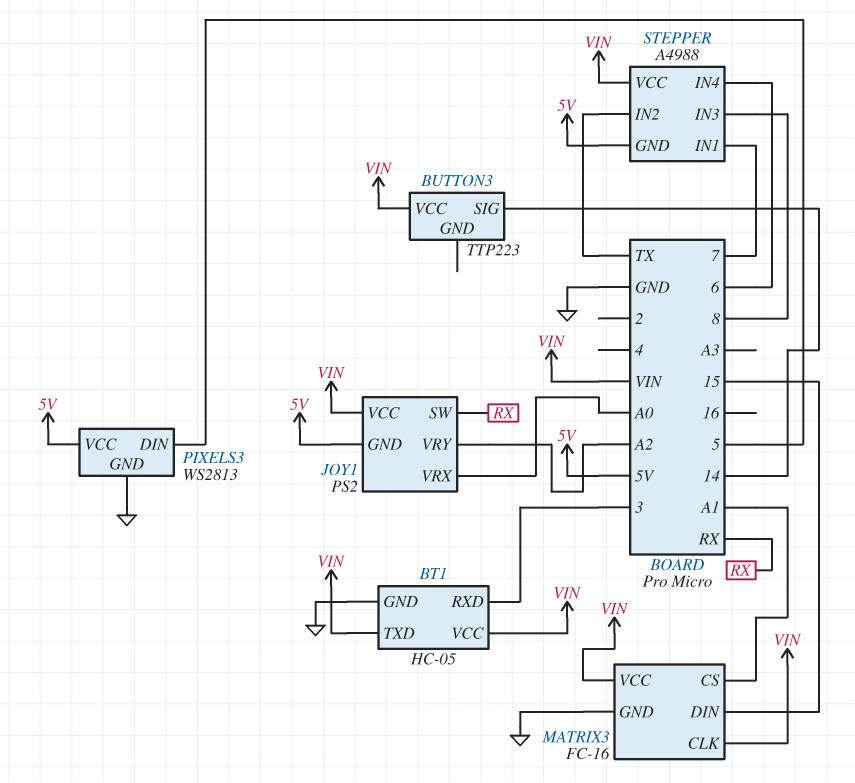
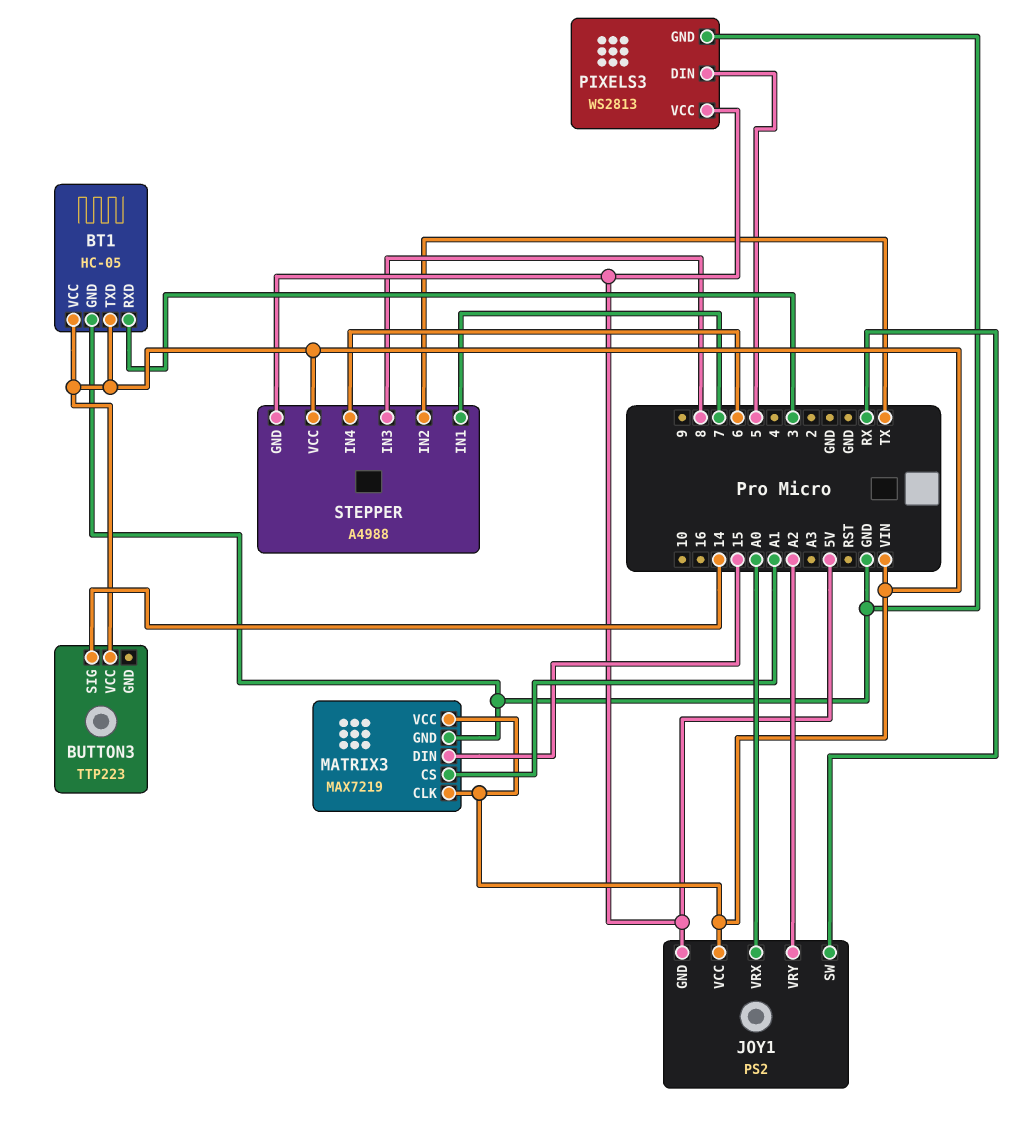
MATRIX3: FC-16 -> MAX7219

